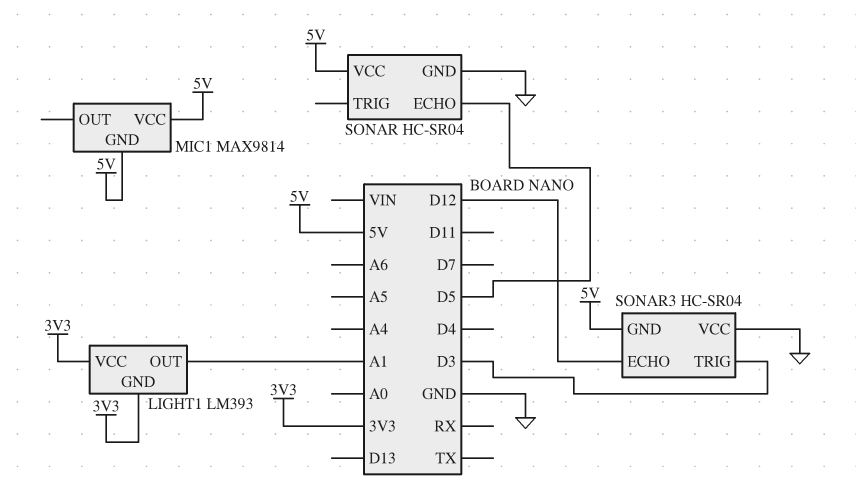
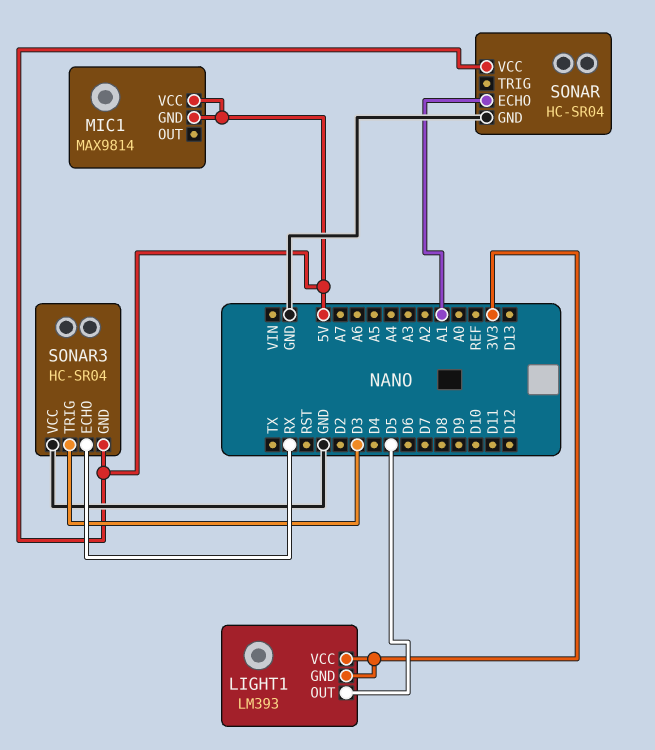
LIGHT1 pin OUT: A1 -> D5
SONAR pin ECHO: D5 -> A1
SONAR3 pin ECHO: D12 -> RX

